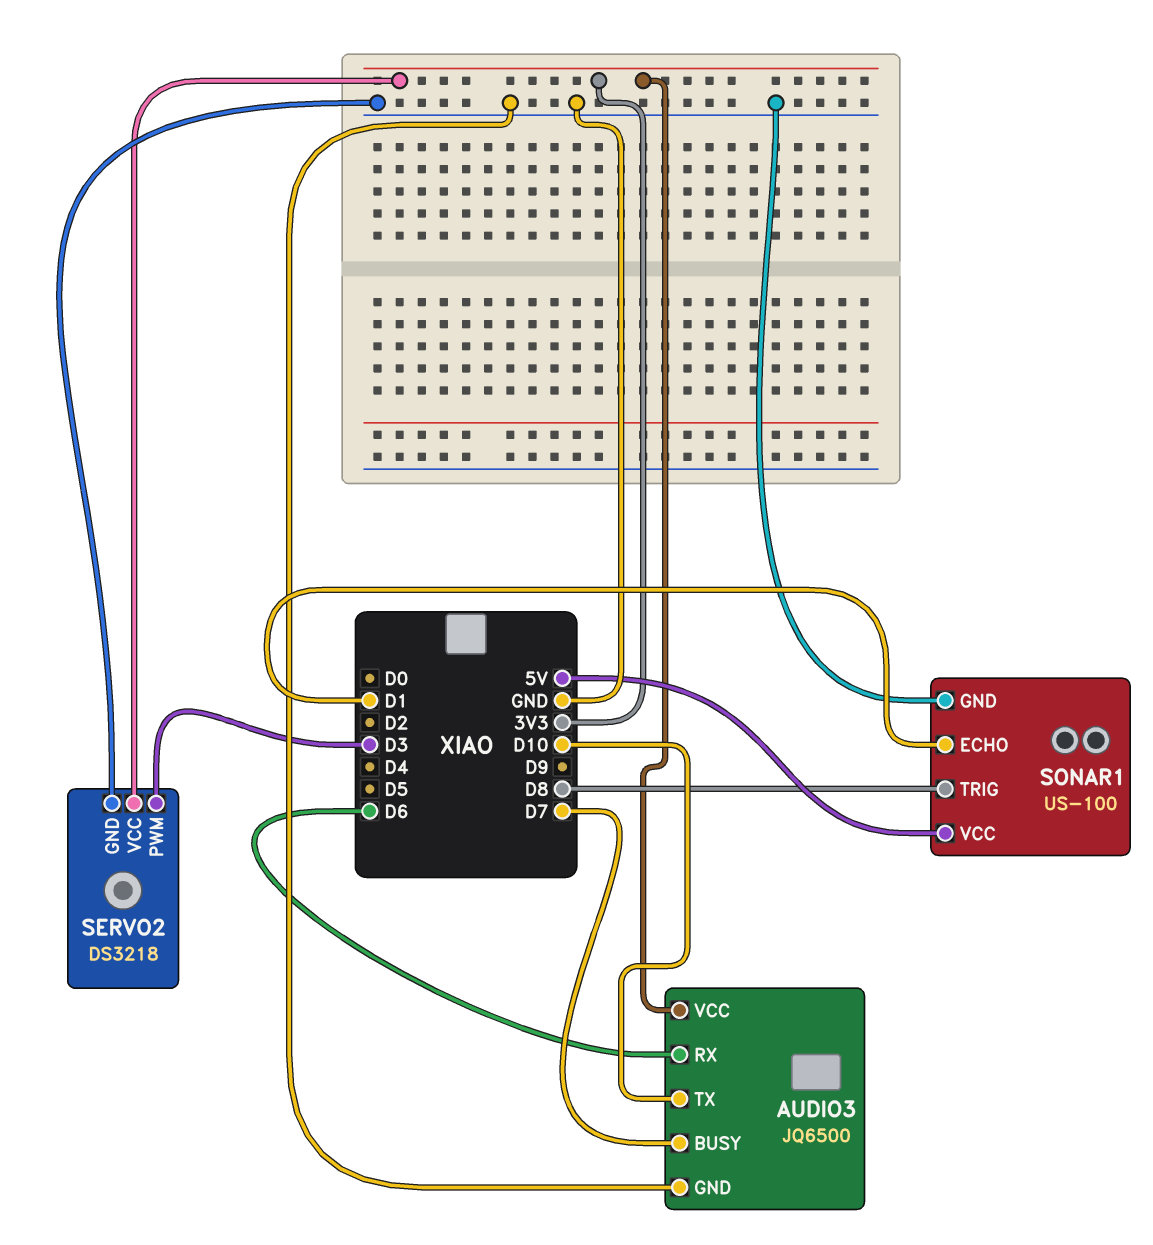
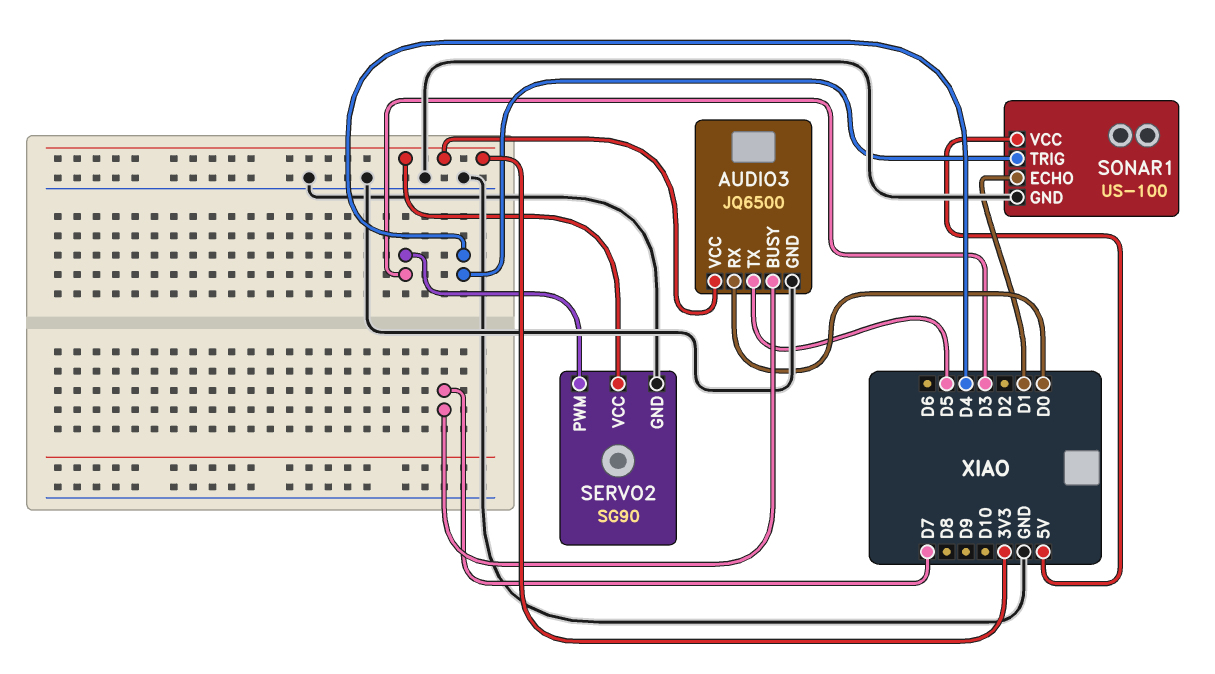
AUDIO3 pin RX: D6 -> D0
AUDIO3 pin TX: D10 -> D5
SERVO2: DS3218 -> SG90
SONAR1 pin TRIG: D8 -> D4

